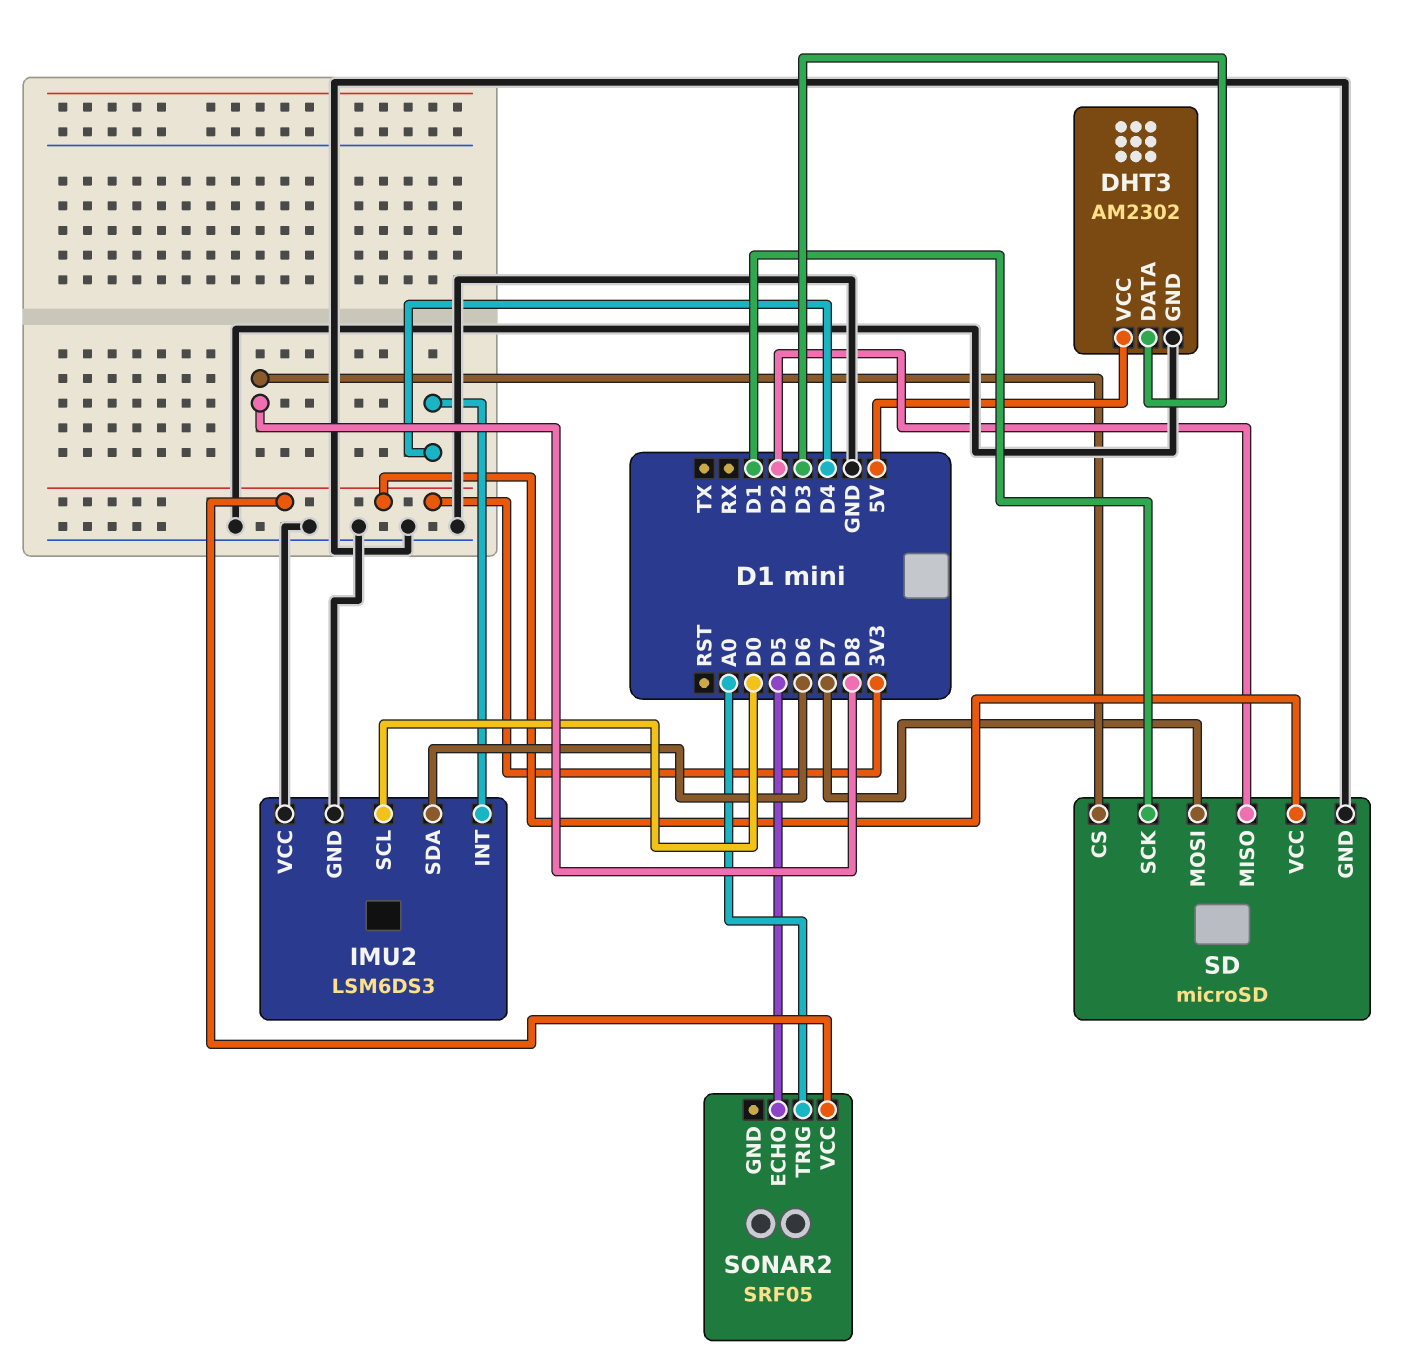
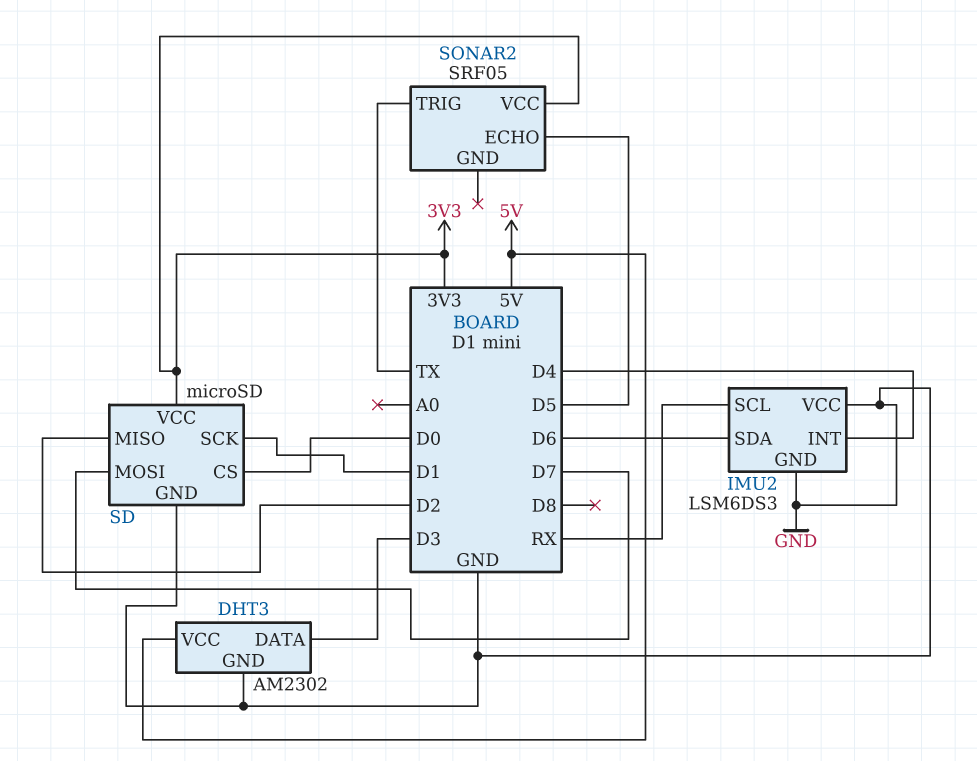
IMU2 pin SCL: D0 -> RX
SD pin CS: D8 -> D0
SONAR2 pin TRIG: A0 -> TX

